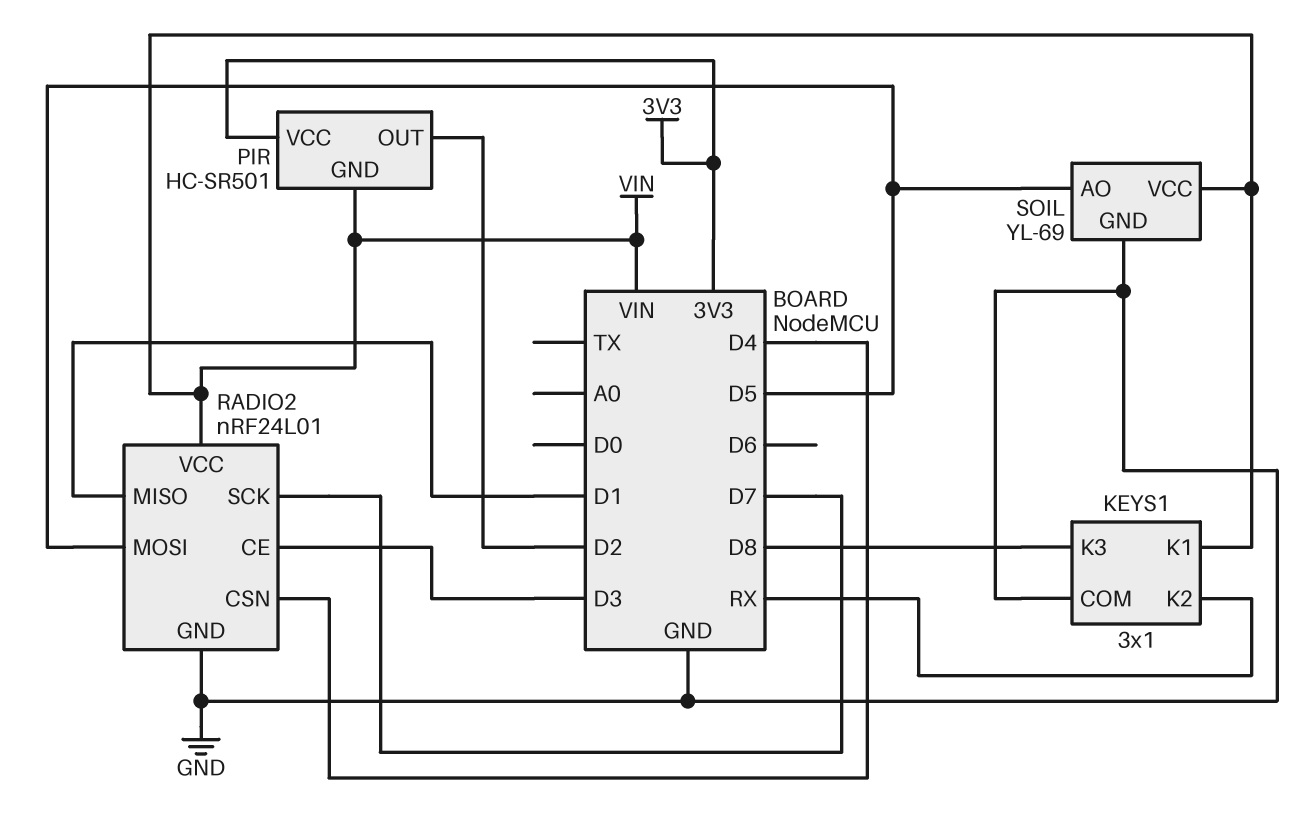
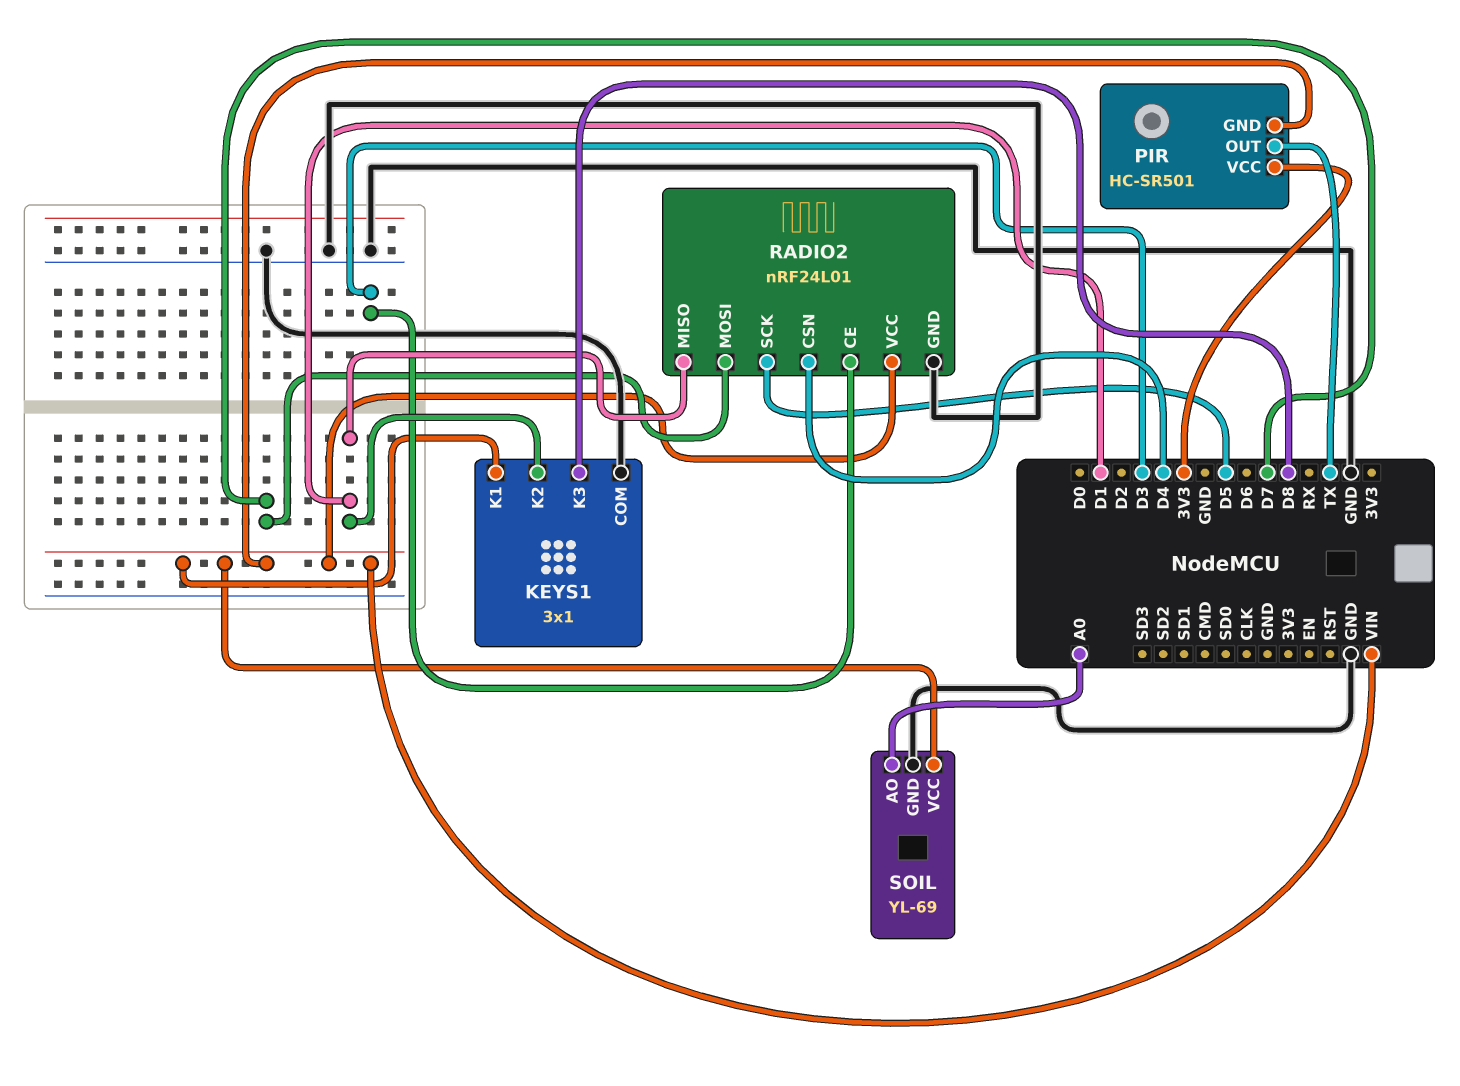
KEYS1 pin K2: RX -> D1
PIR pin OUT: D2 -> TX
RADIO2 pin MOSI: D5 -> D7
RADIO2 pin SCK: D7 -> D5
SOIL pin AO: D5 -> A0

